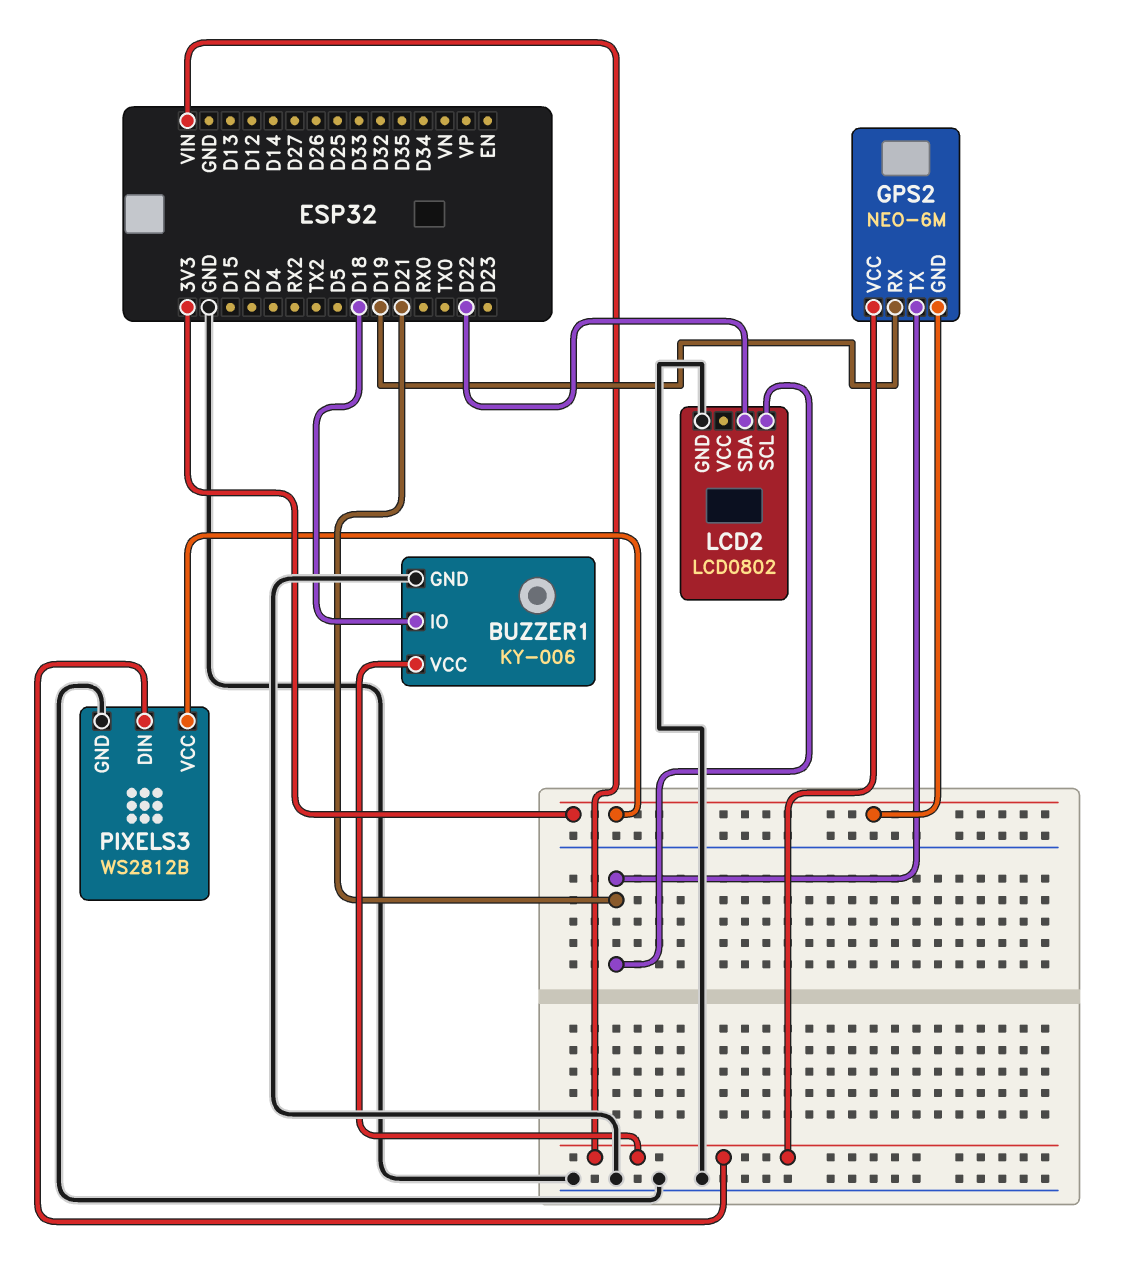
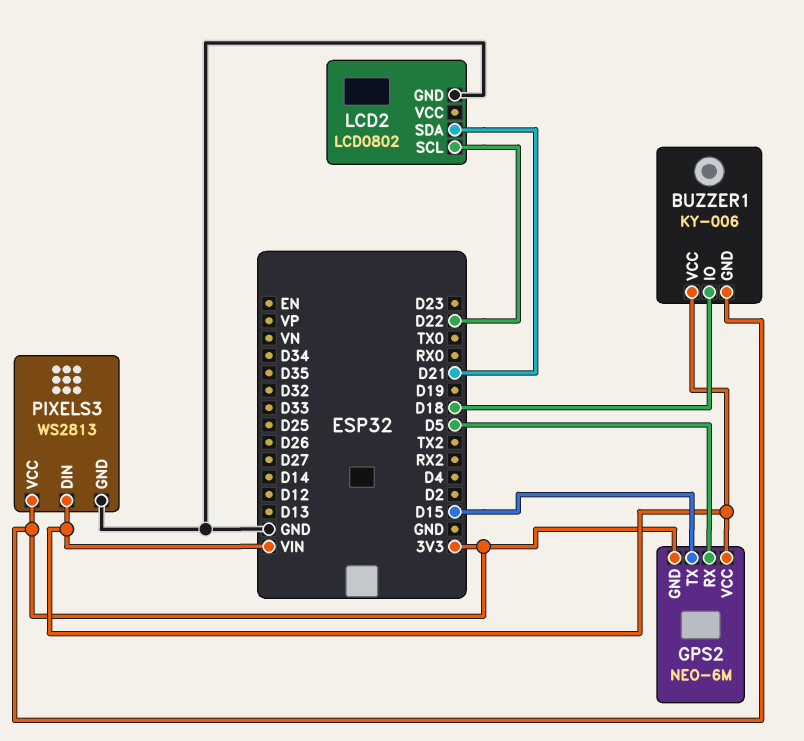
BUZZER1 pin GND: GND -> 3V3
GPS2 pin RX: D19 -> D5
GPS2 pin TX: D21 -> D15
LCD2 pin SCL: D21 -> D22
LCD2 pin SDA: D22 -> D21
PIXELS3: WS2812B -> WS2813

